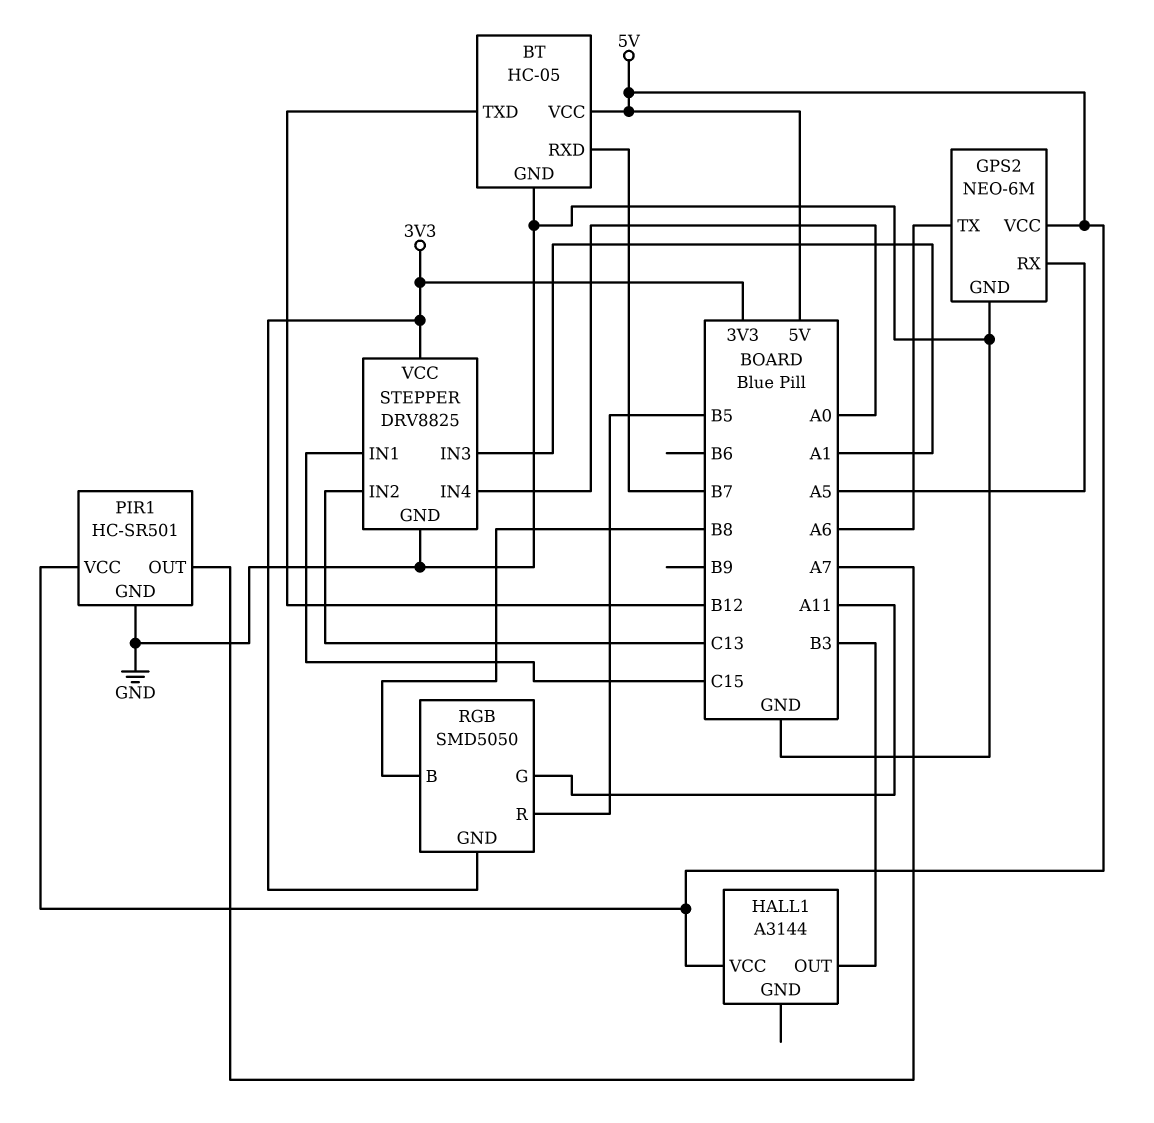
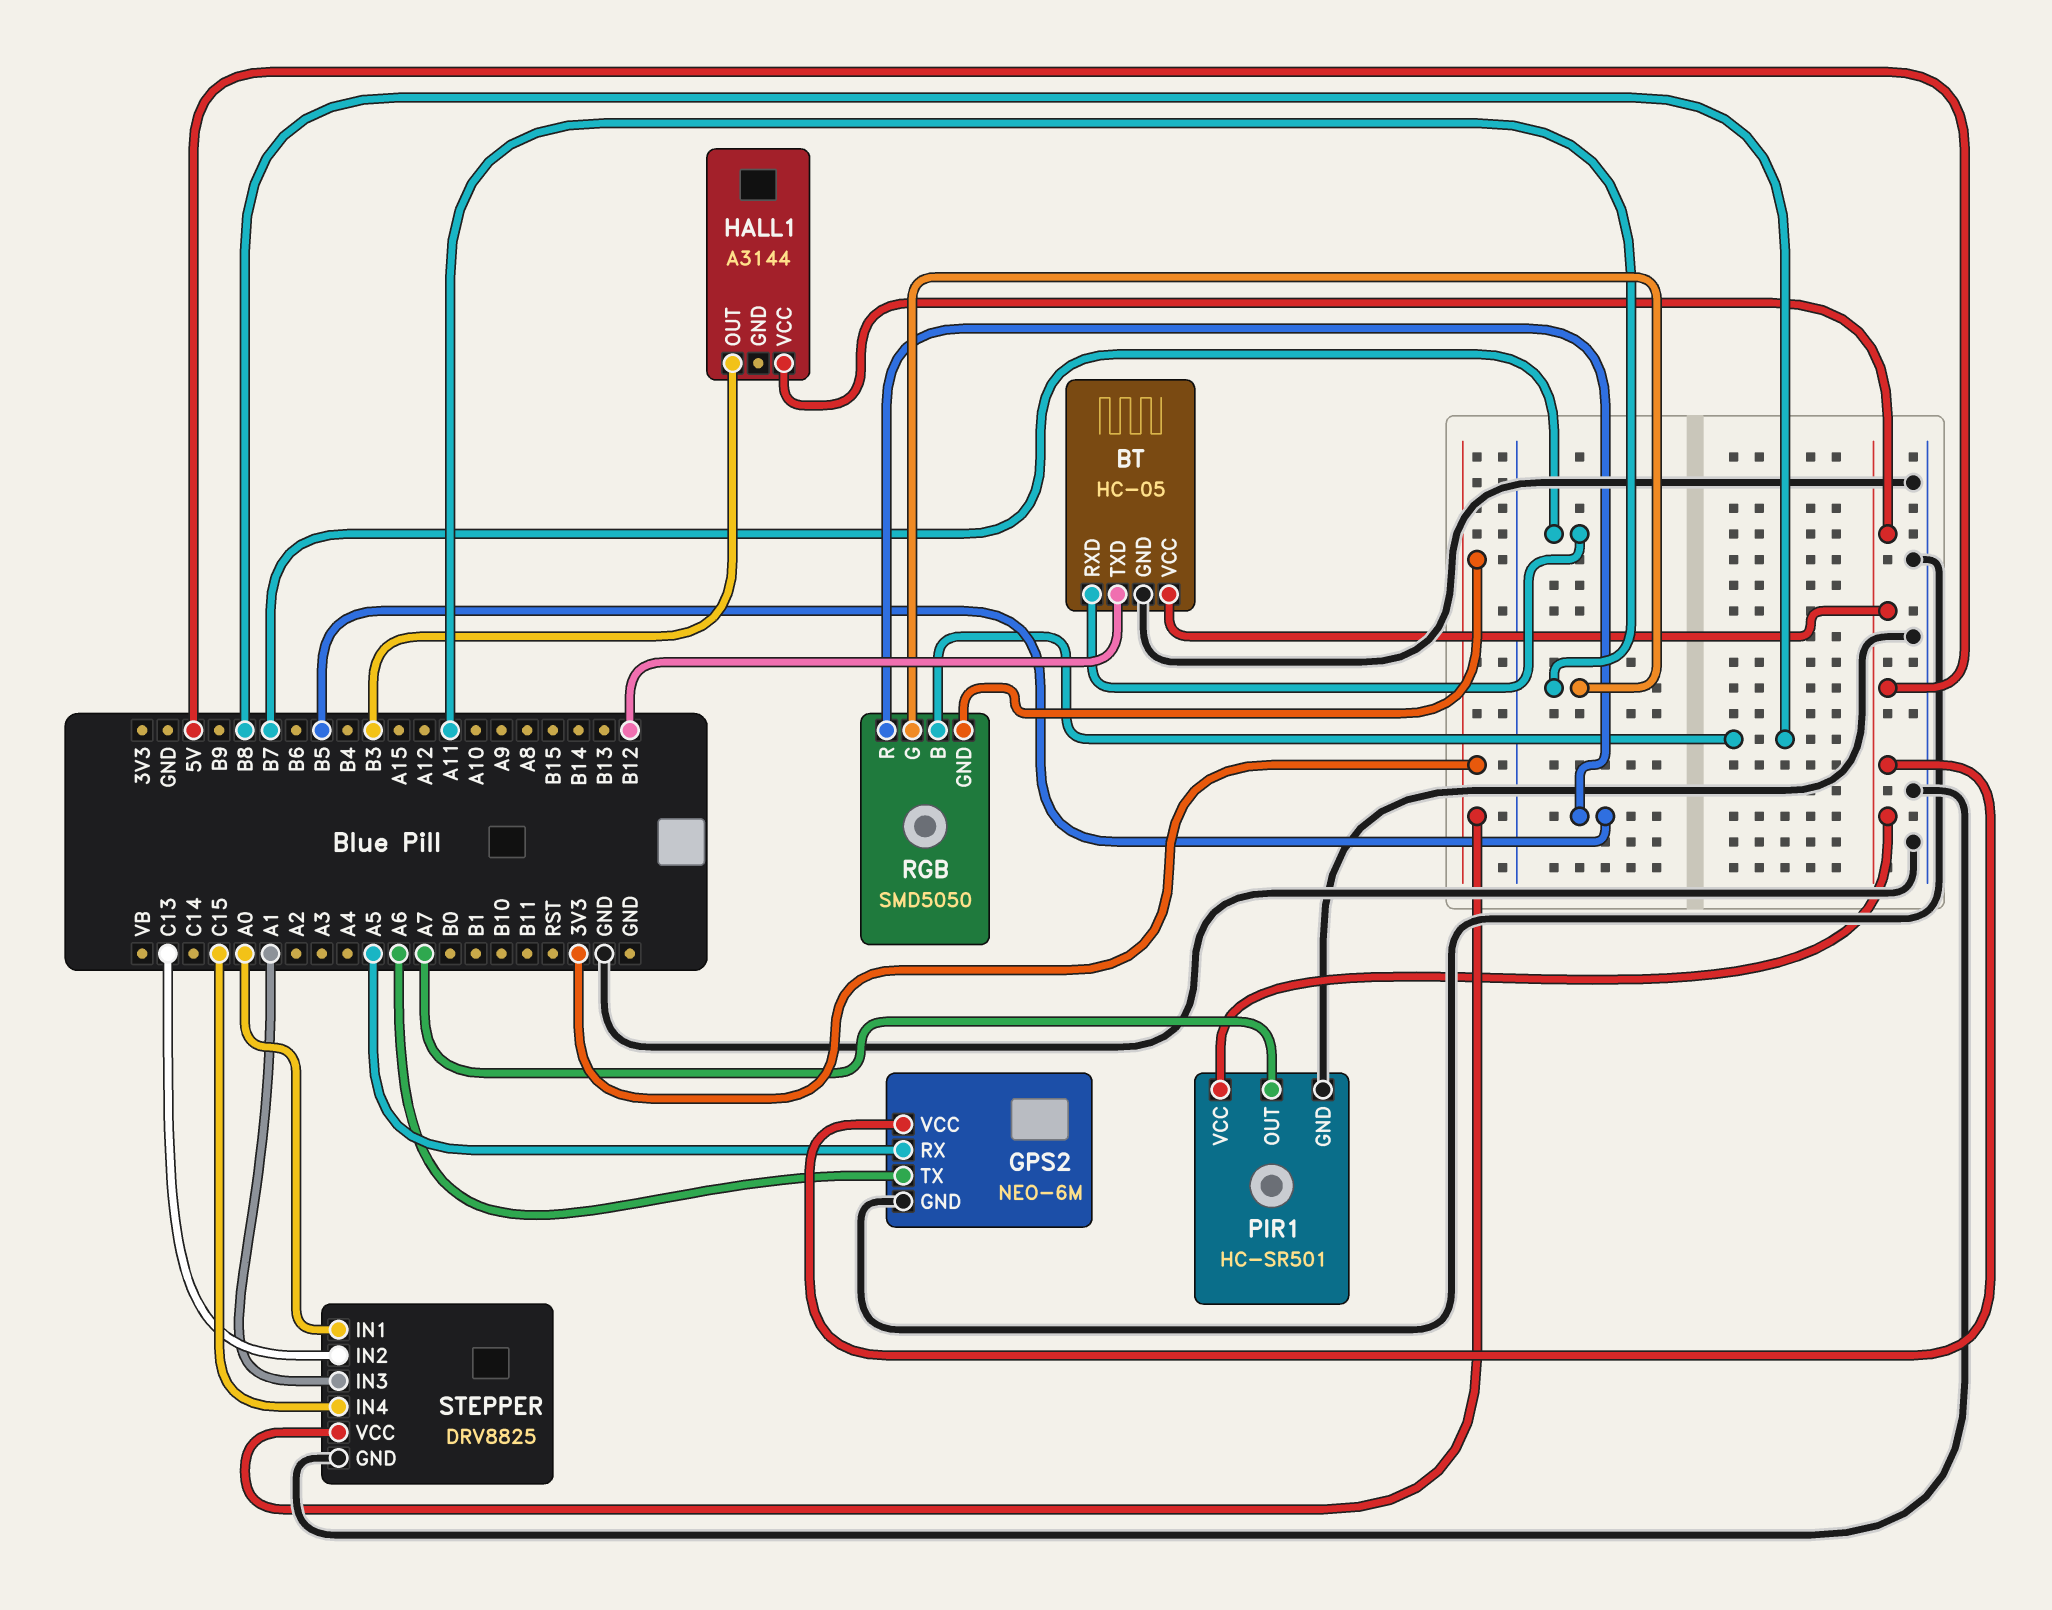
STEPPER pin IN1: C15 -> A0
STEPPER pin IN4: A0 -> C15

